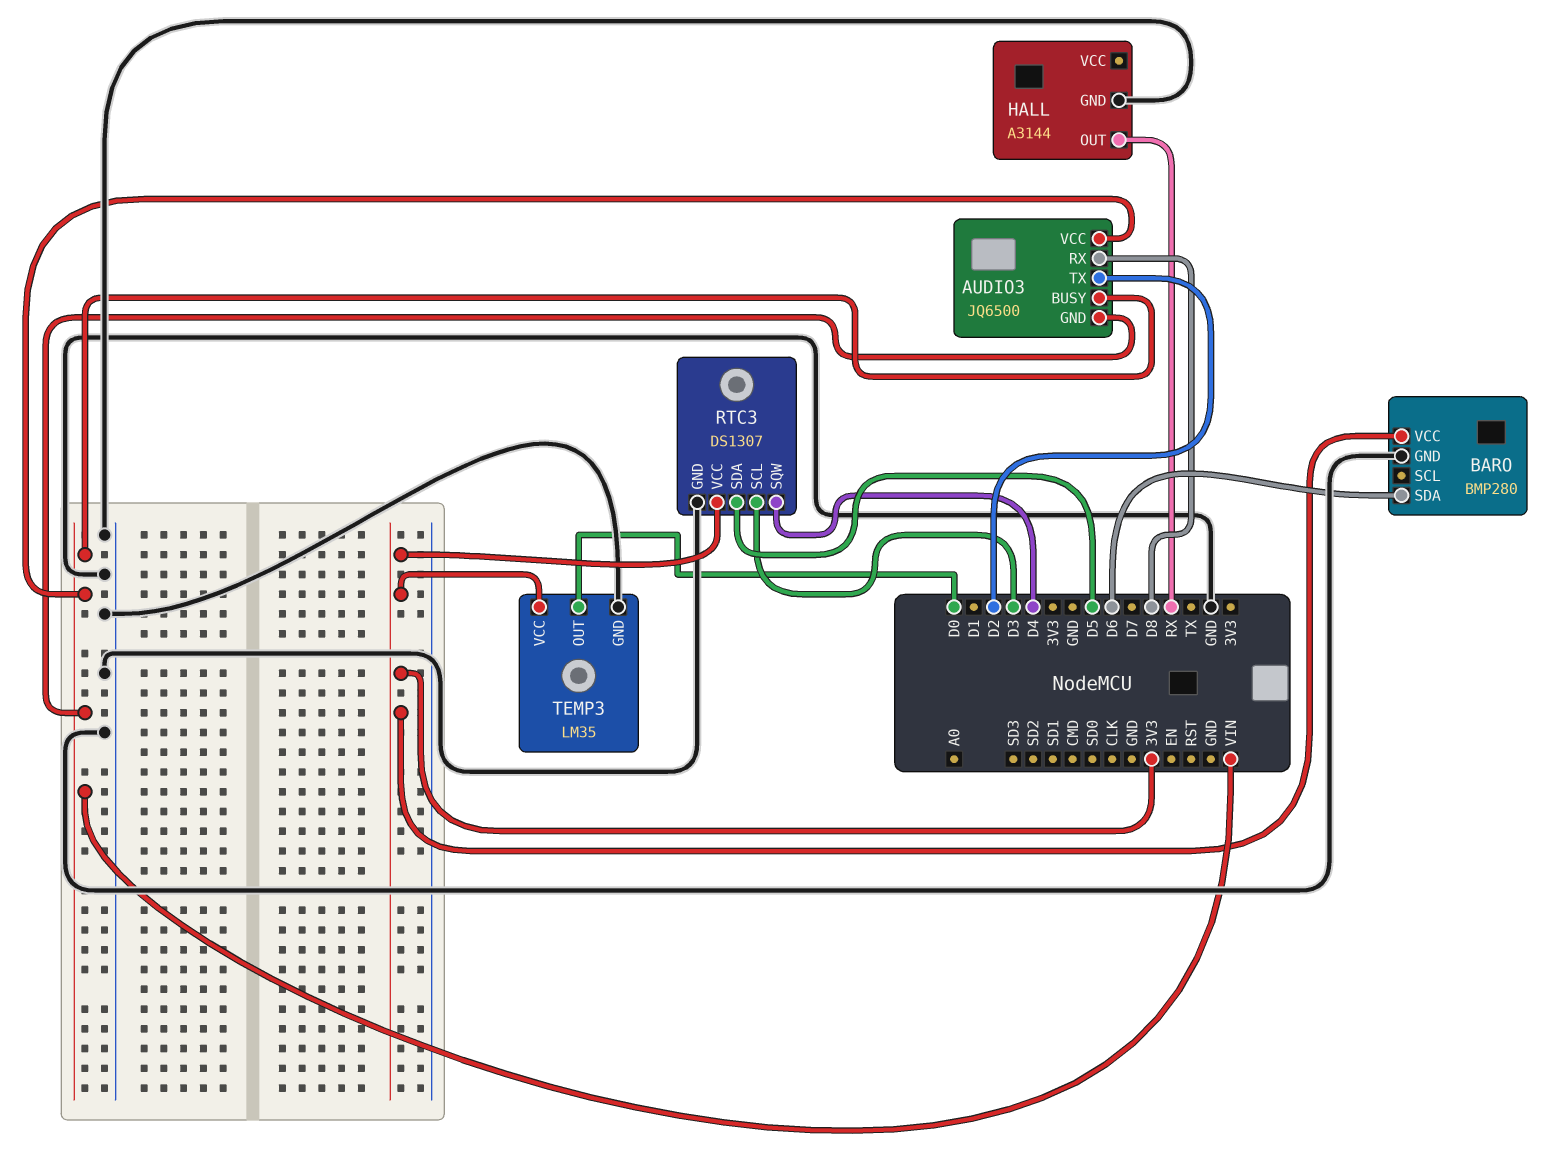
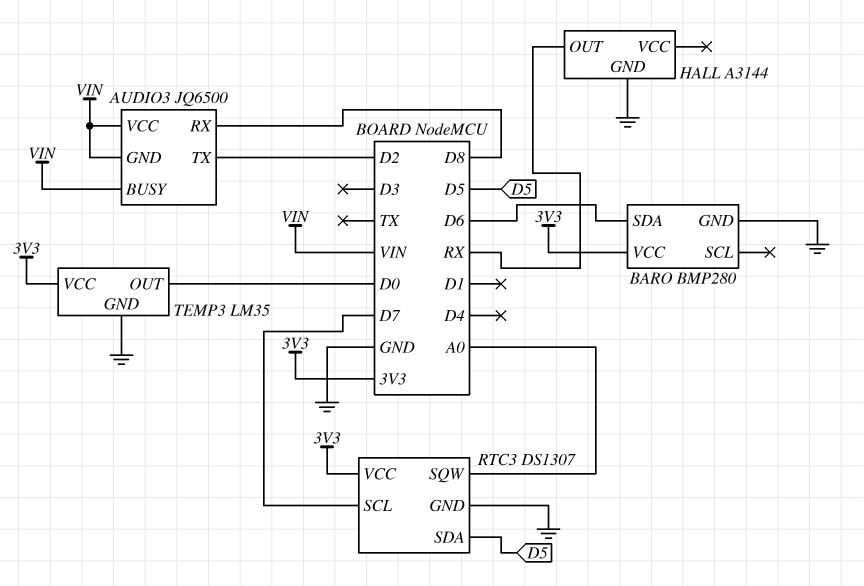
RTC3 pin SCL: D3 -> D7
RTC3 pin SQW: D4 -> A0

